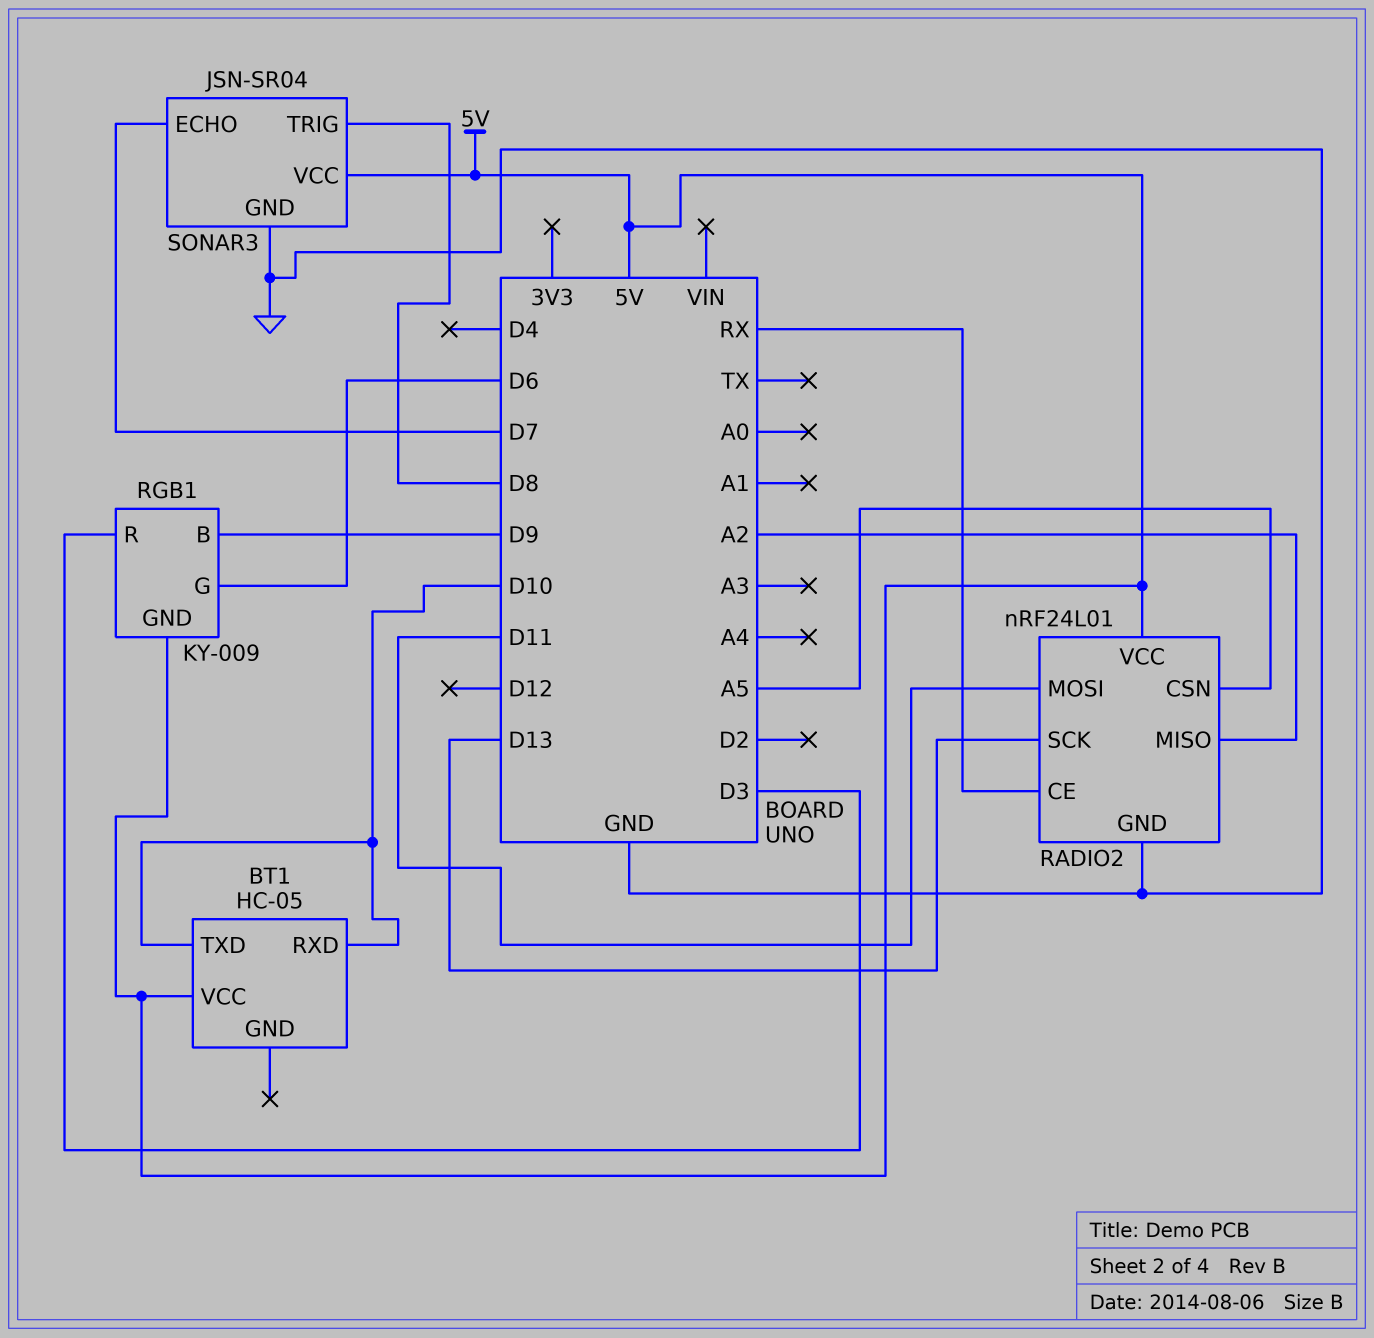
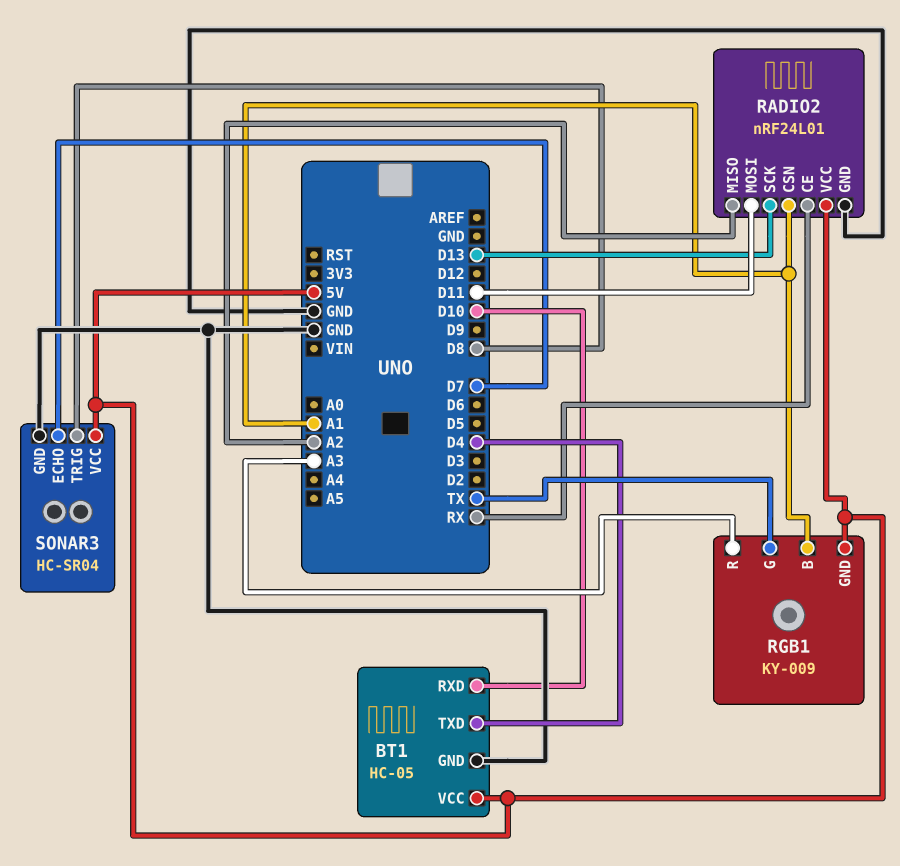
BT1 pin GND: none -> GND
BT1 pin TXD: D10 -> D4
RADIO2 pin CSN: A5 -> A1
RGB1 pin B: D9 -> A1
RGB1 pin G: D6 -> TX
RGB1 pin R: D3 -> A3
SONAR3: JSN-SR04 -> HC-SR04

